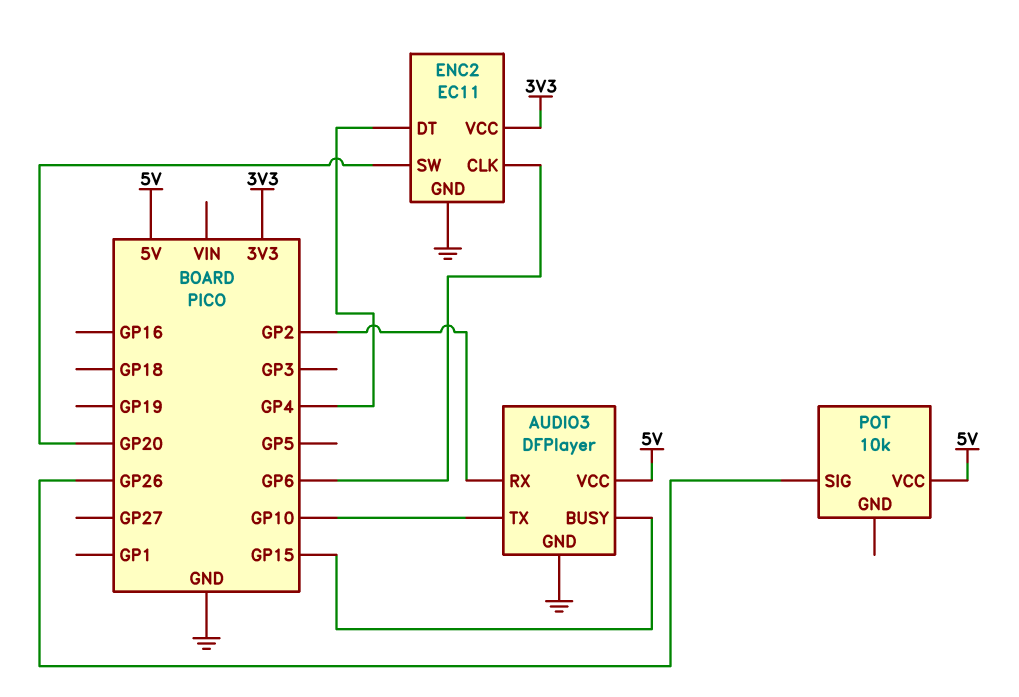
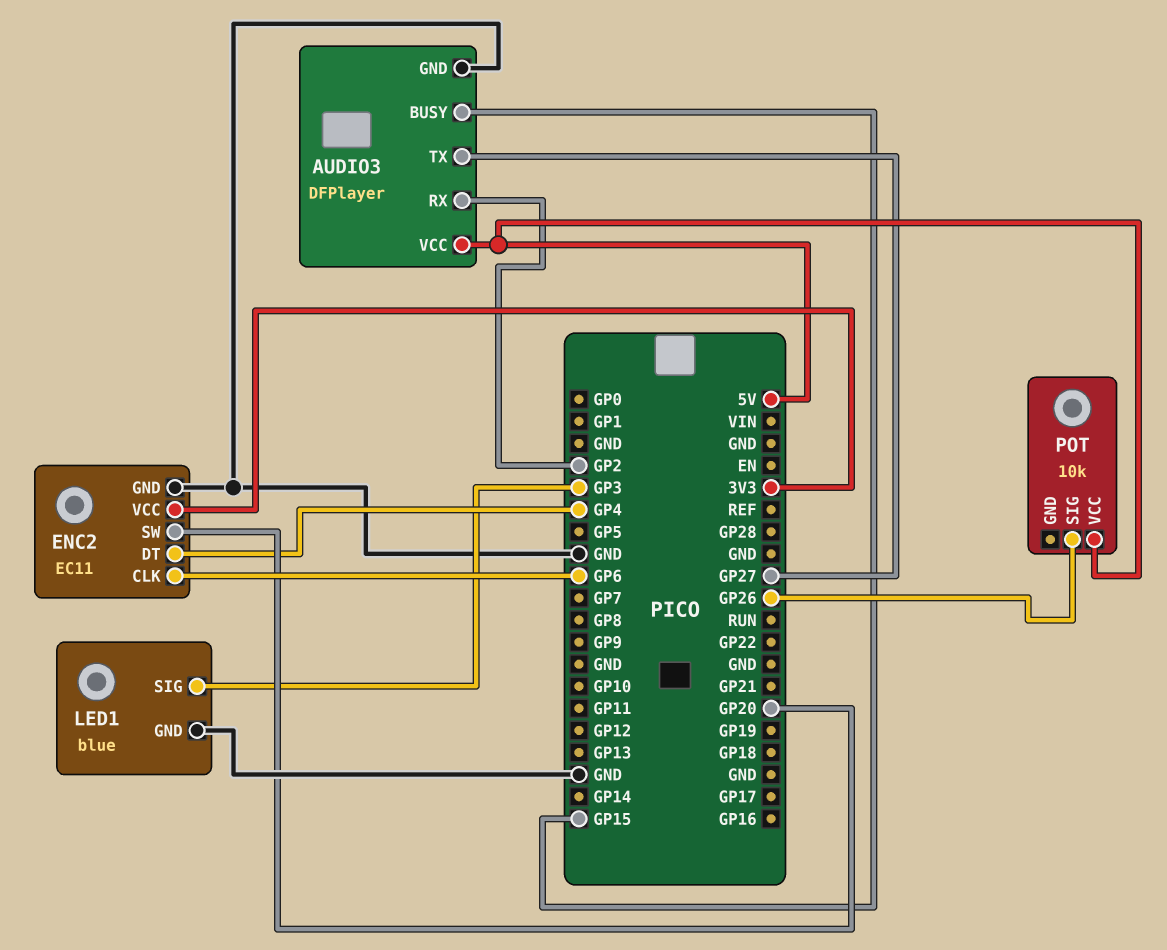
AUDIO3 pin TX: GP10 -> GP27
LED1: none -> blue
LED1 pin GND: none -> GND
LED1 pin SIG: none -> GP3

